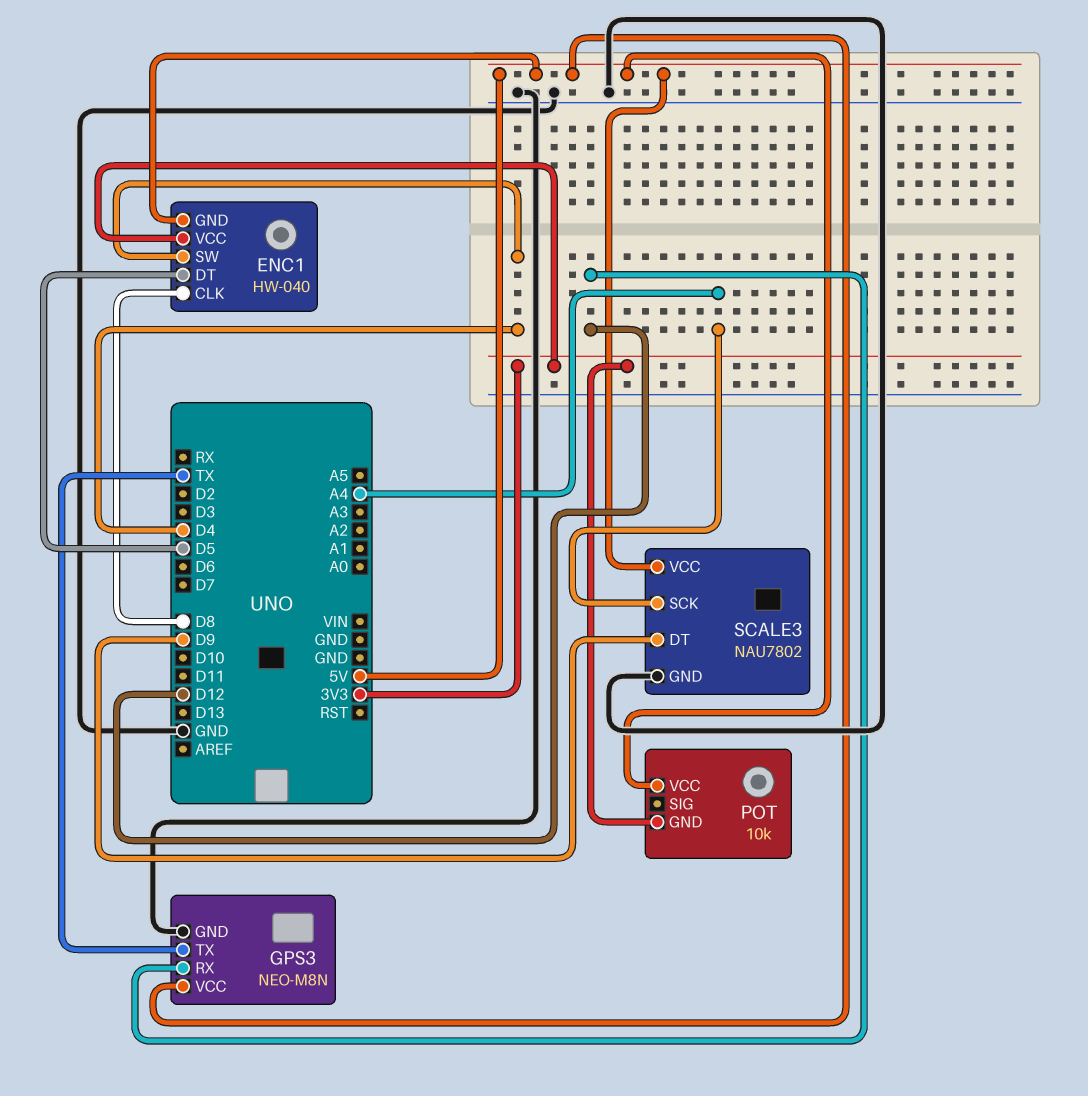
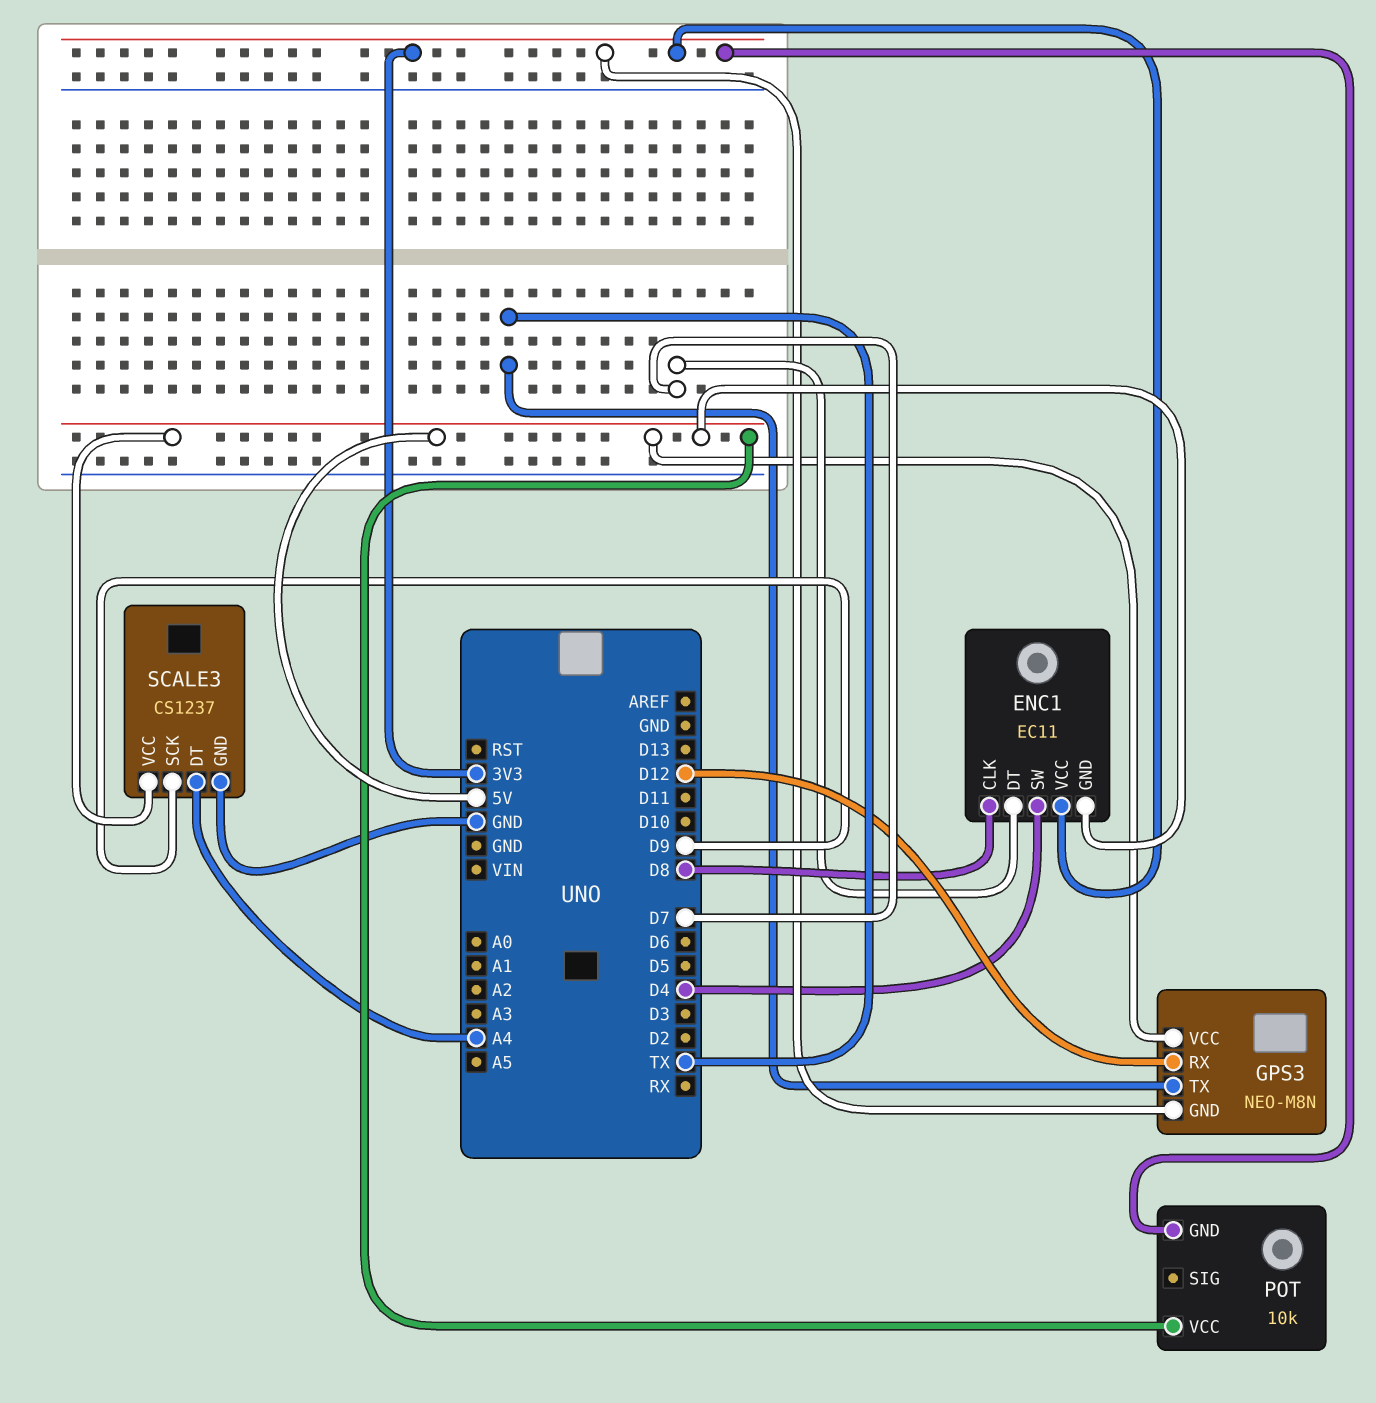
ENC1: HW-040 -> EC11
ENC1 pin DT: D5 -> D7
GPS3 pin GND: GND -> 3V3
SCALE3: NAU7802 -> CS1237
SCALE3 pin DT: D9 -> A4
SCALE3 pin SCK: A4 -> D9

